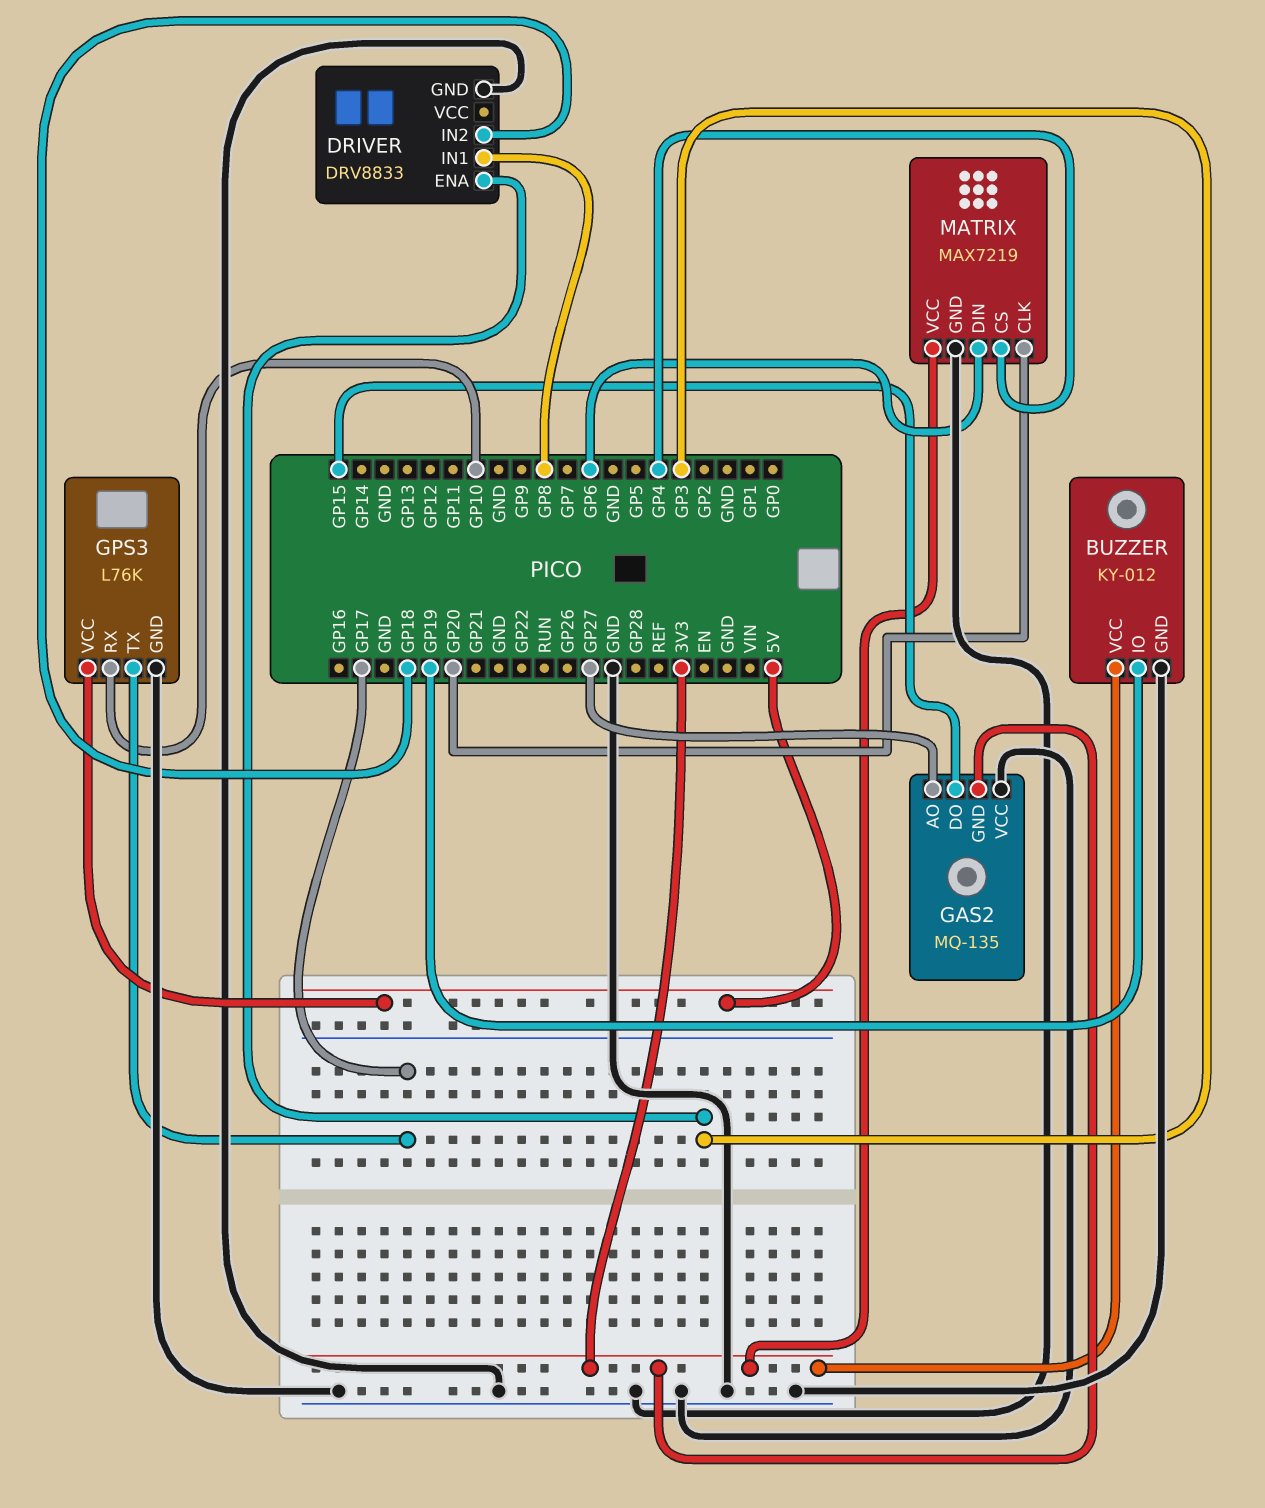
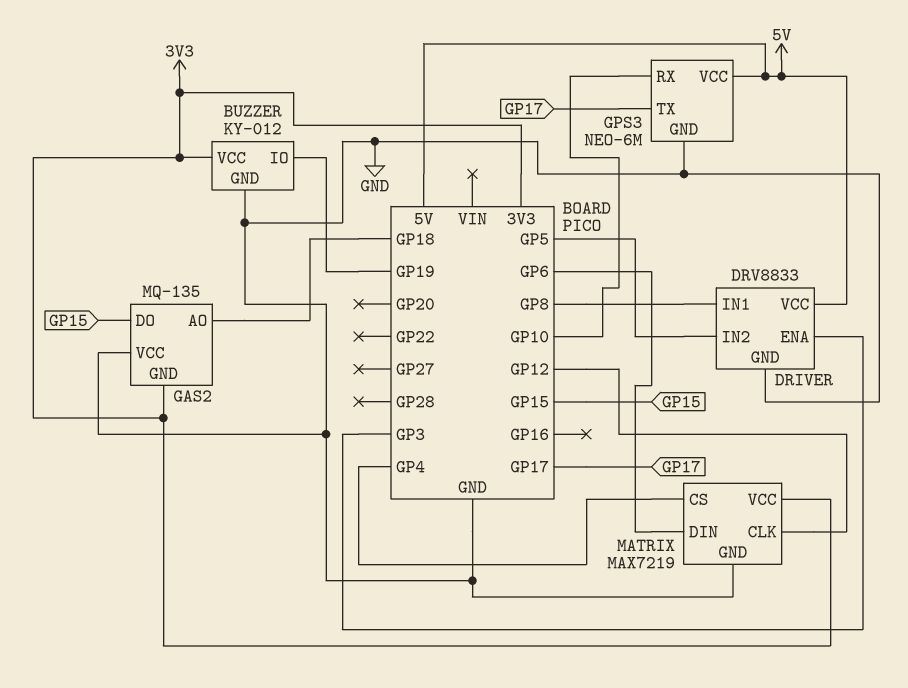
DRIVER pin IN2: GP18 -> GP5
DRIVER pin VCC: none -> 5V
GAS2 pin AO: GP27 -> GP18
GPS3: L76K -> NEO-6M
MATRIX pin CLK: GP20 -> GP12

